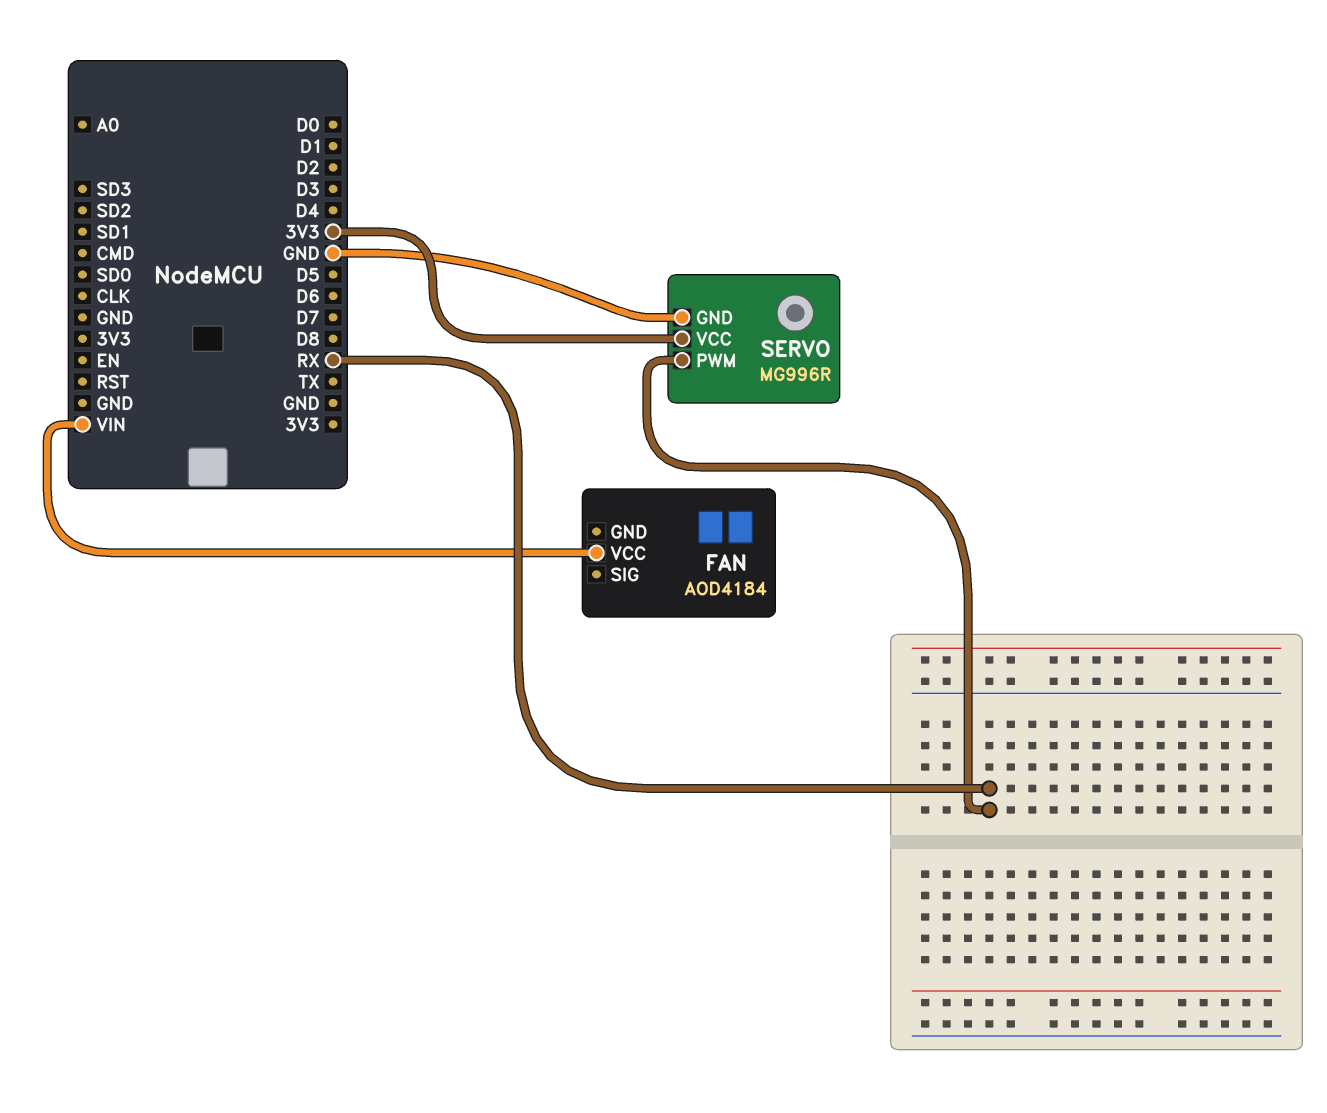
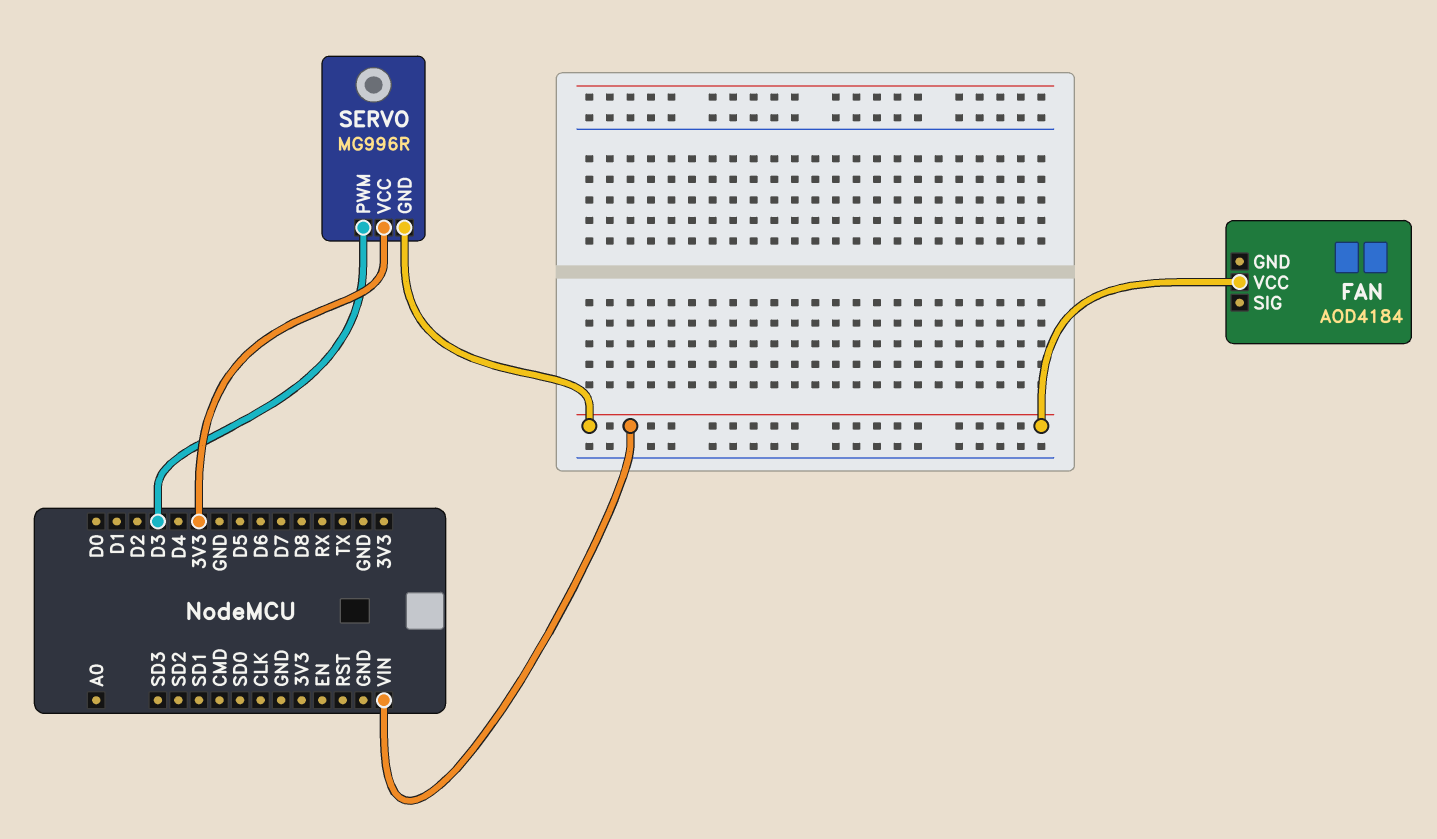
SERVO pin GND: GND -> VIN
SERVO pin PWM: RX -> D3

